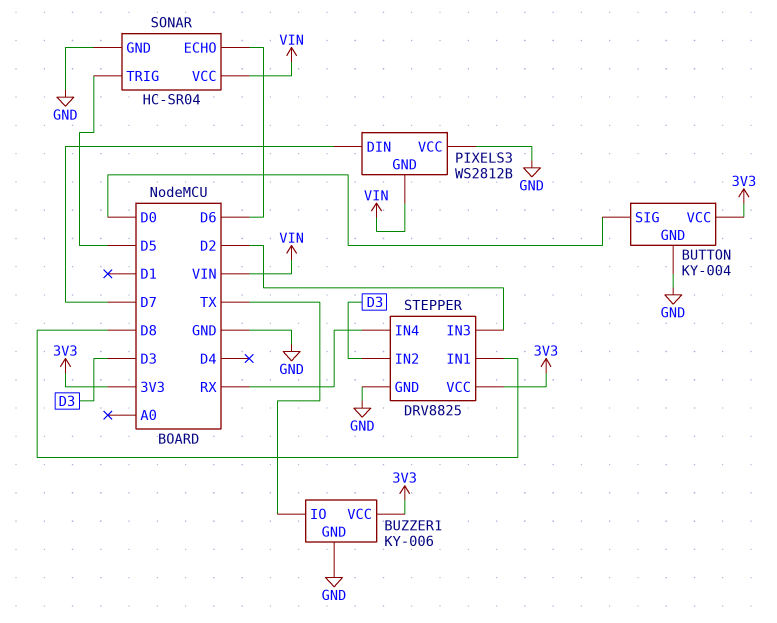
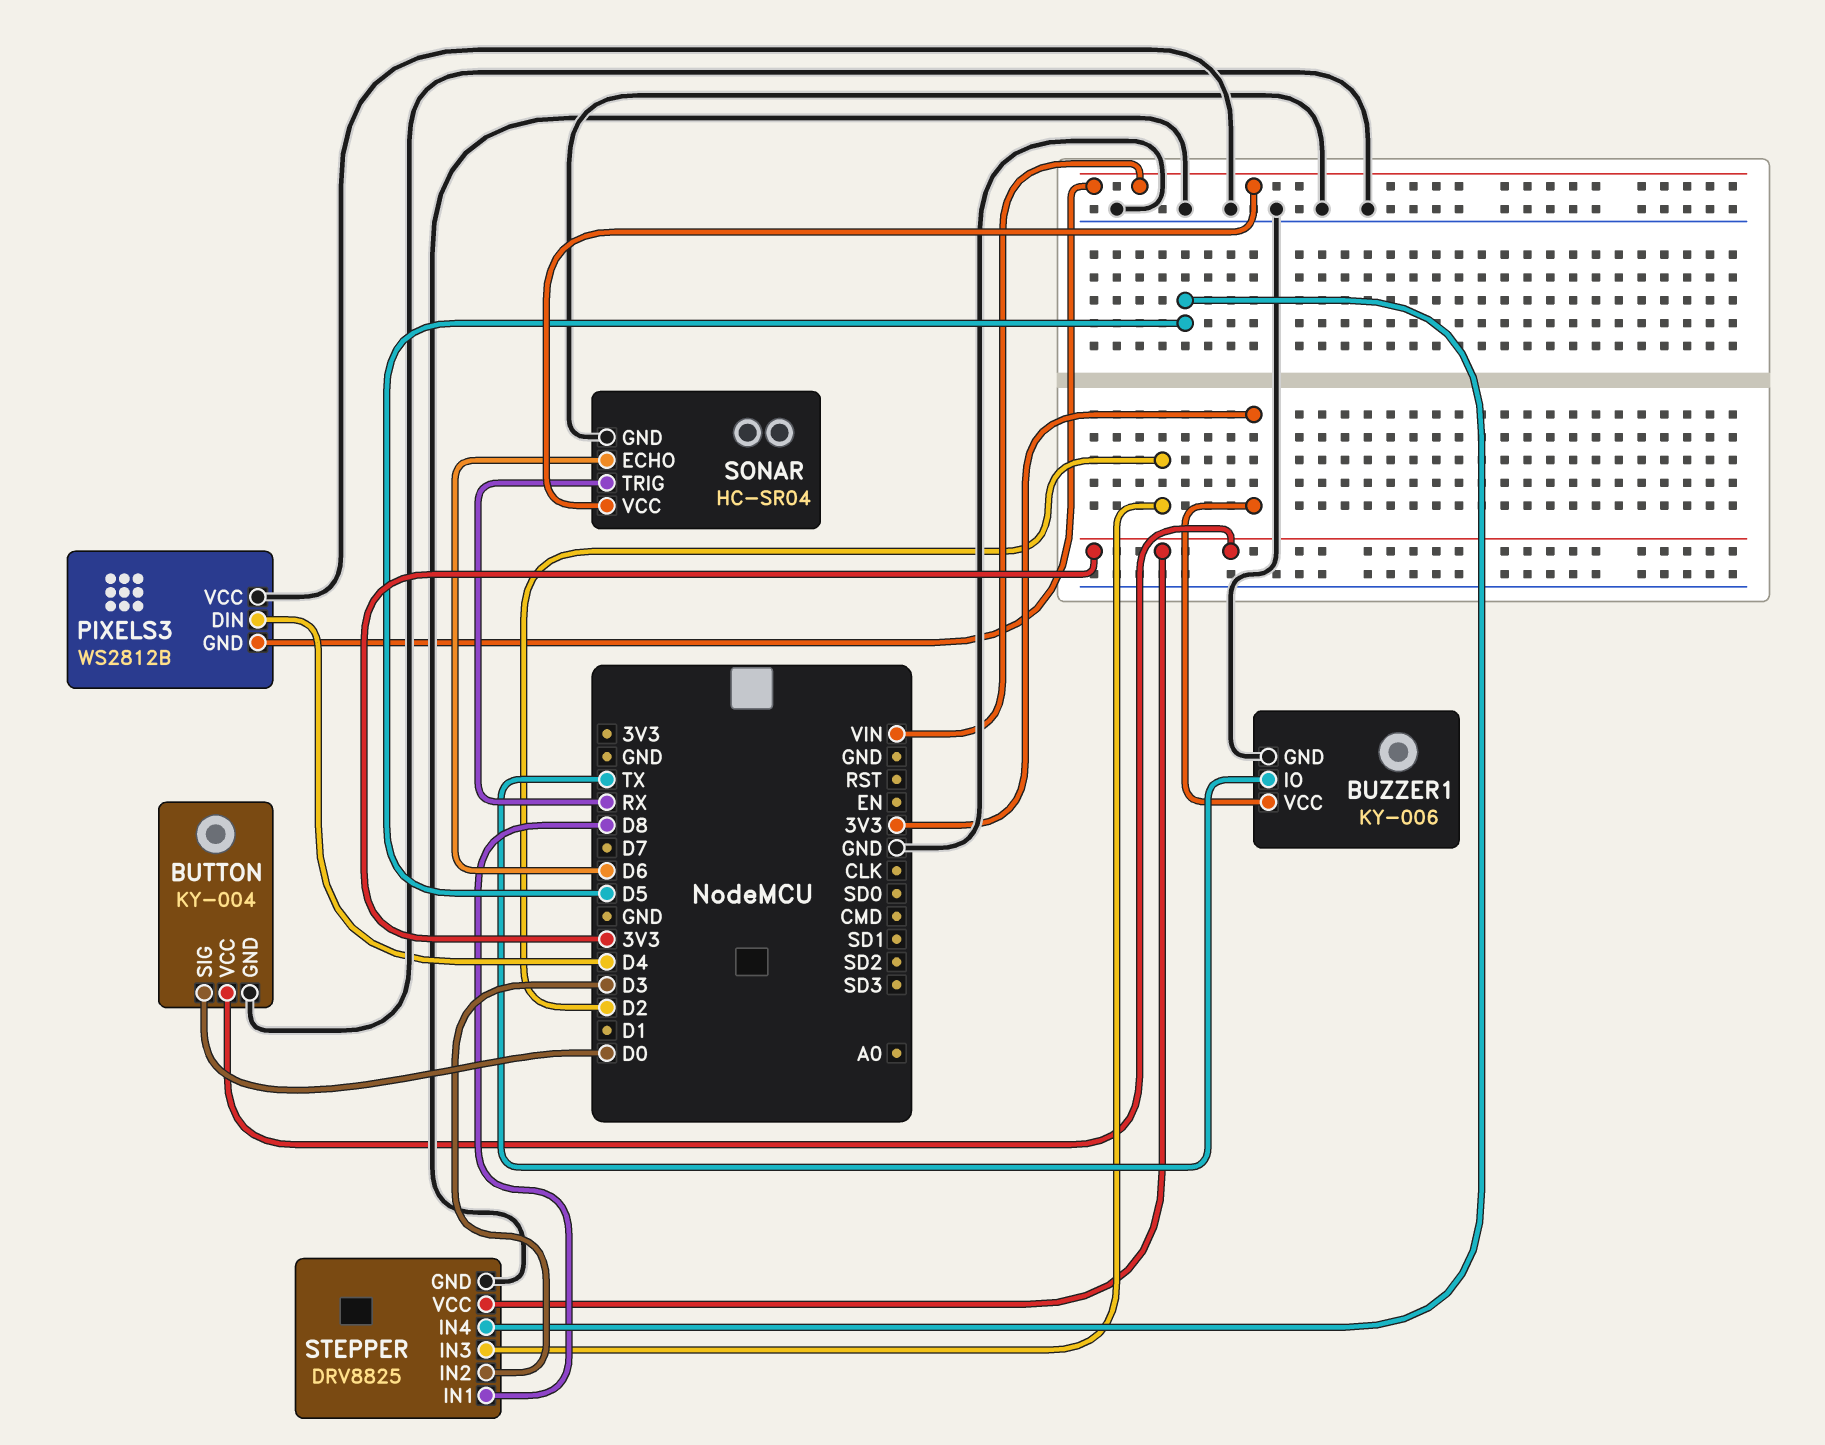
PIXELS3 pin DIN: D7 -> D4
SONAR pin TRIG: D5 -> RX
STEPPER pin IN4: RX -> D5

